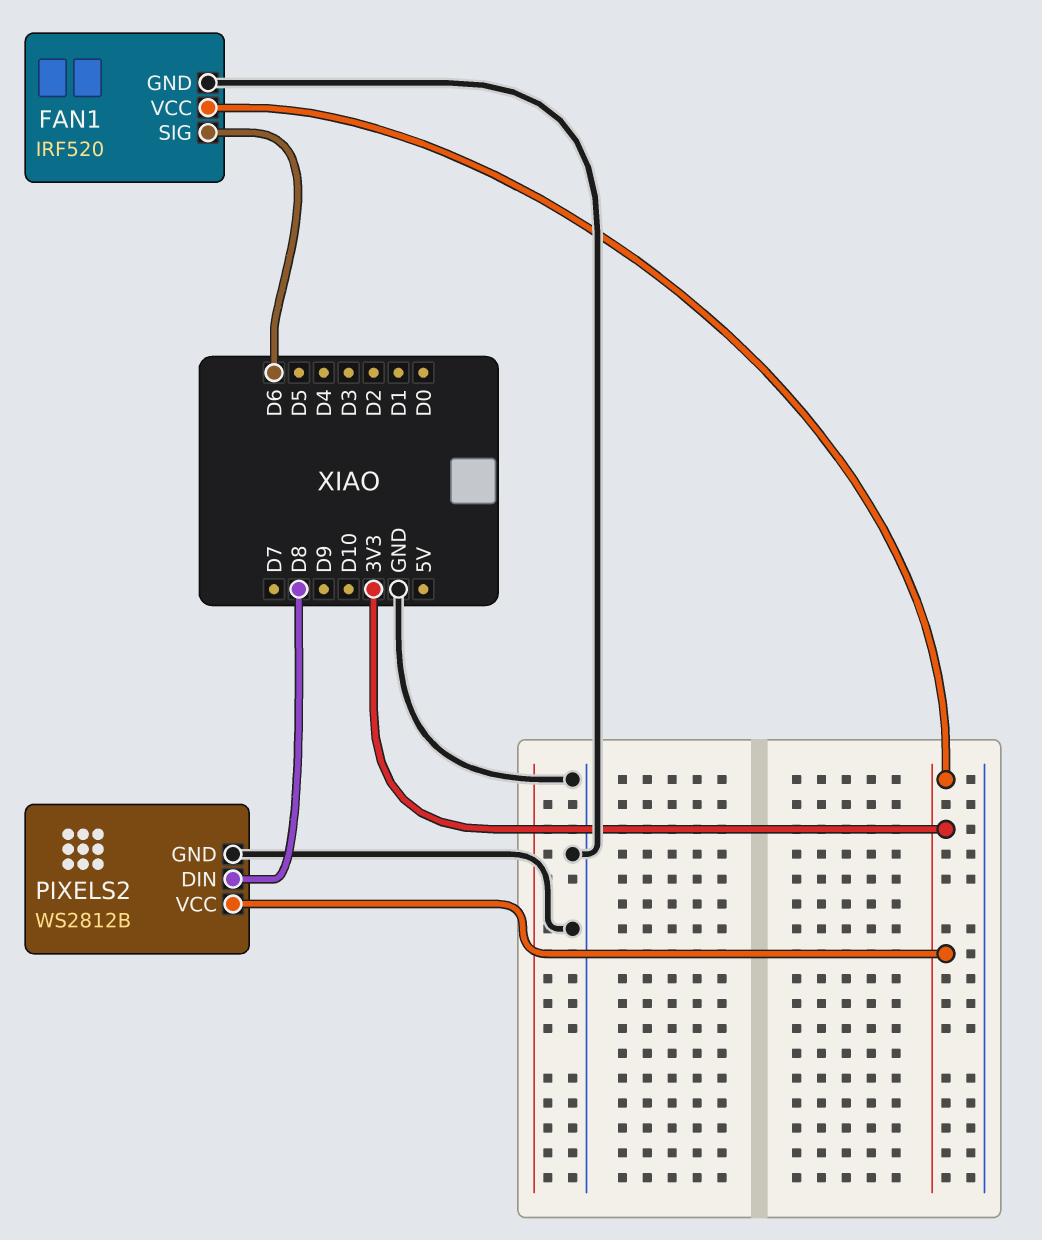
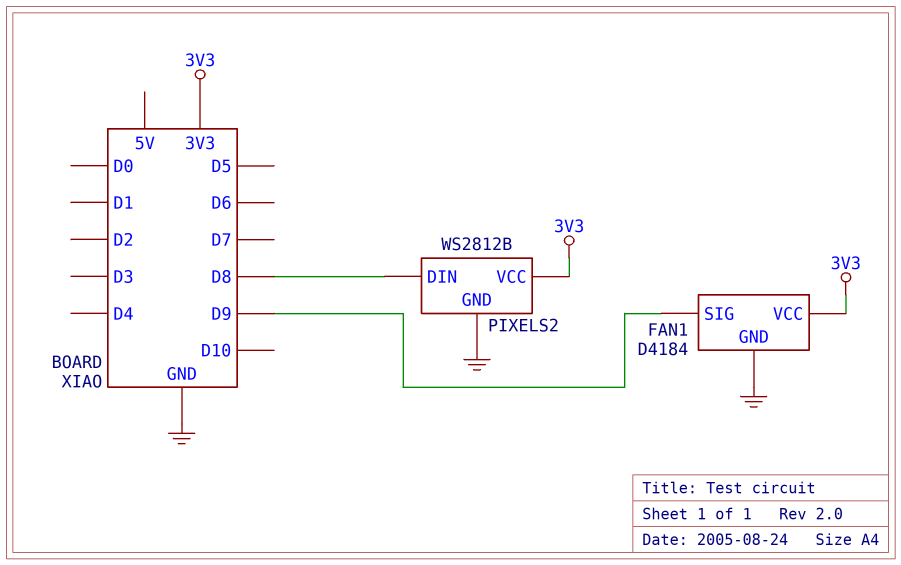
FAN1: IRF520 -> D4184
FAN1 pin SIG: D6 -> D9

